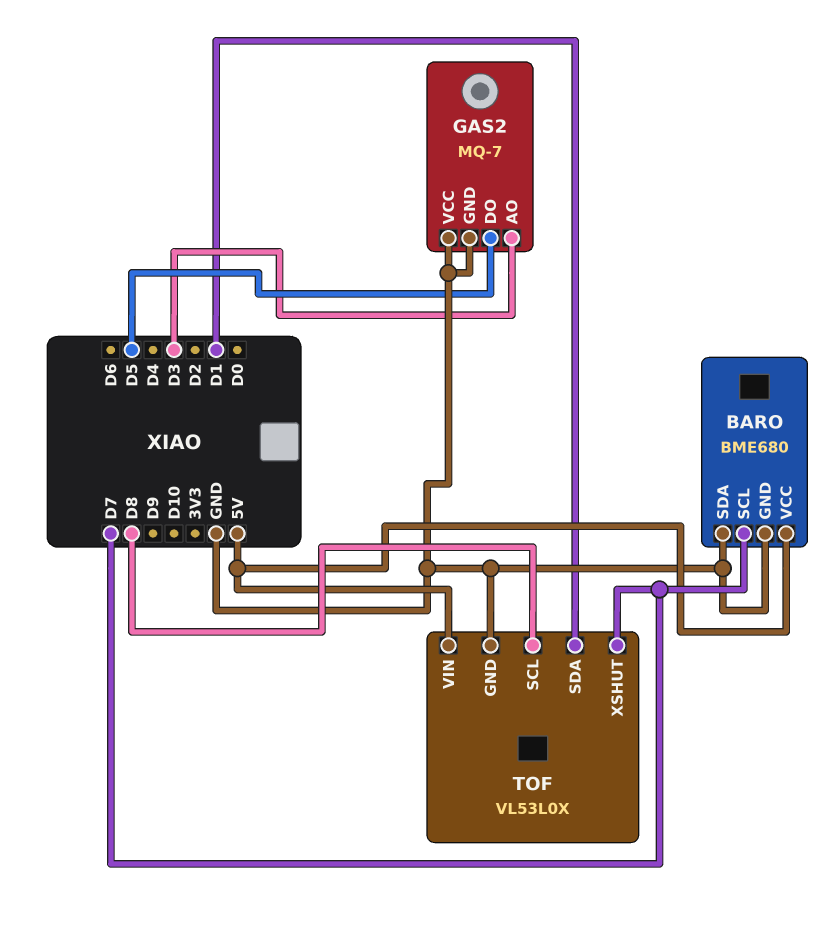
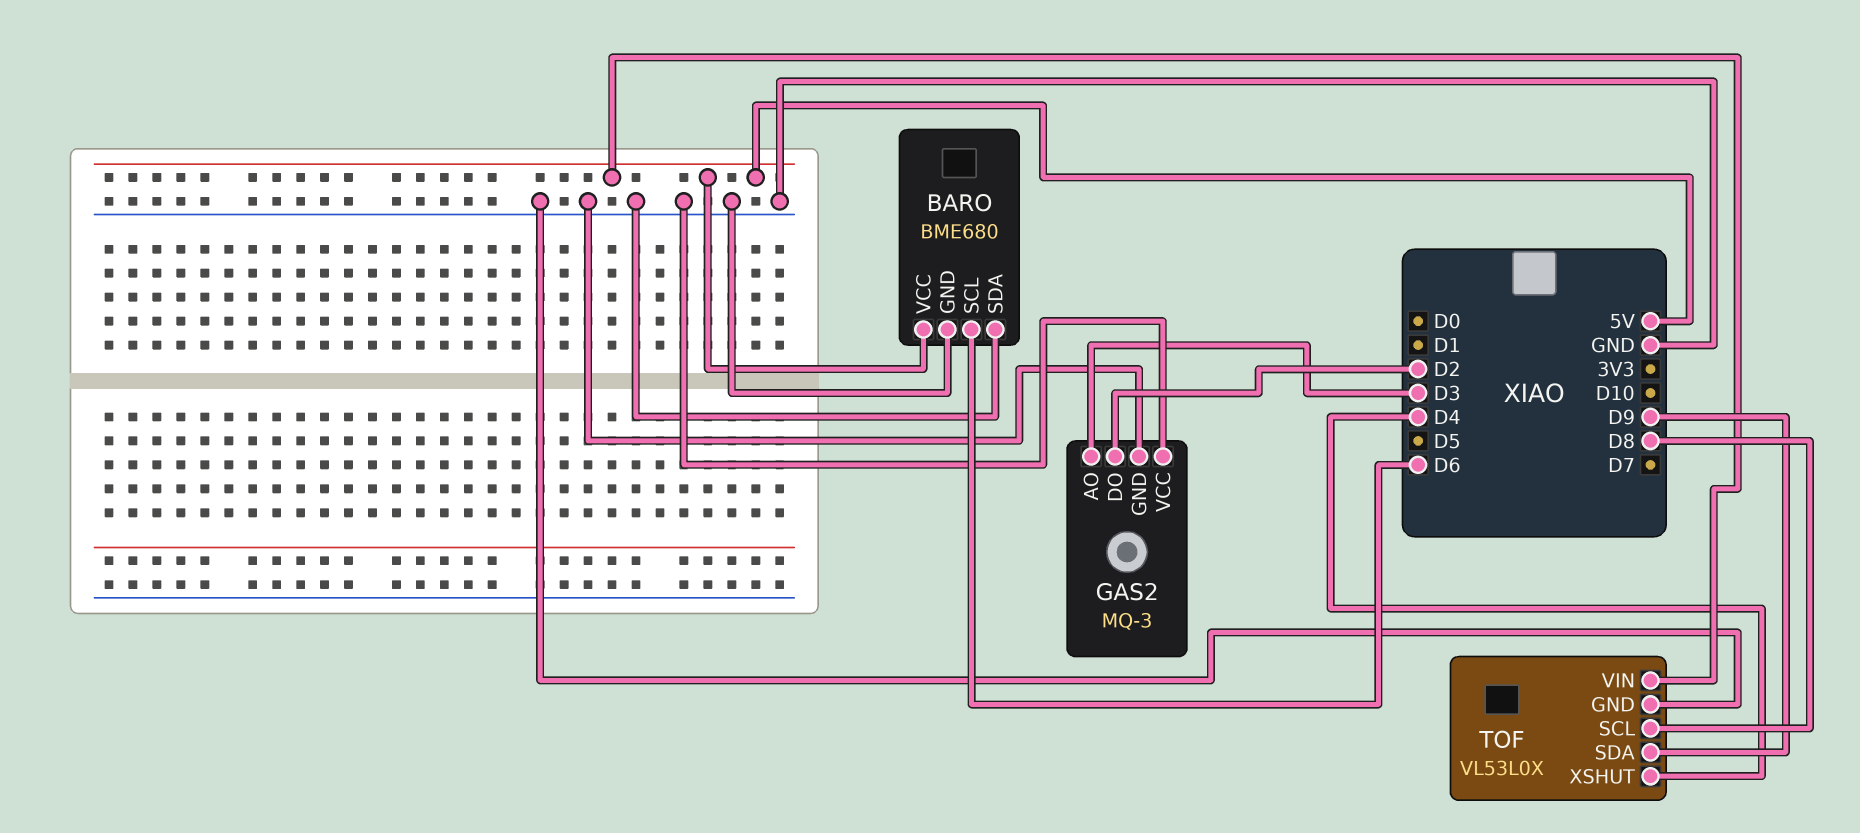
BARO pin SCL: D7 -> D6
GAS2: MQ-7 -> MQ-3
GAS2 pin DO: D5 -> D2
TOF pin SDA: D1 -> D9
TOF pin XSHUT: D7 -> D4

